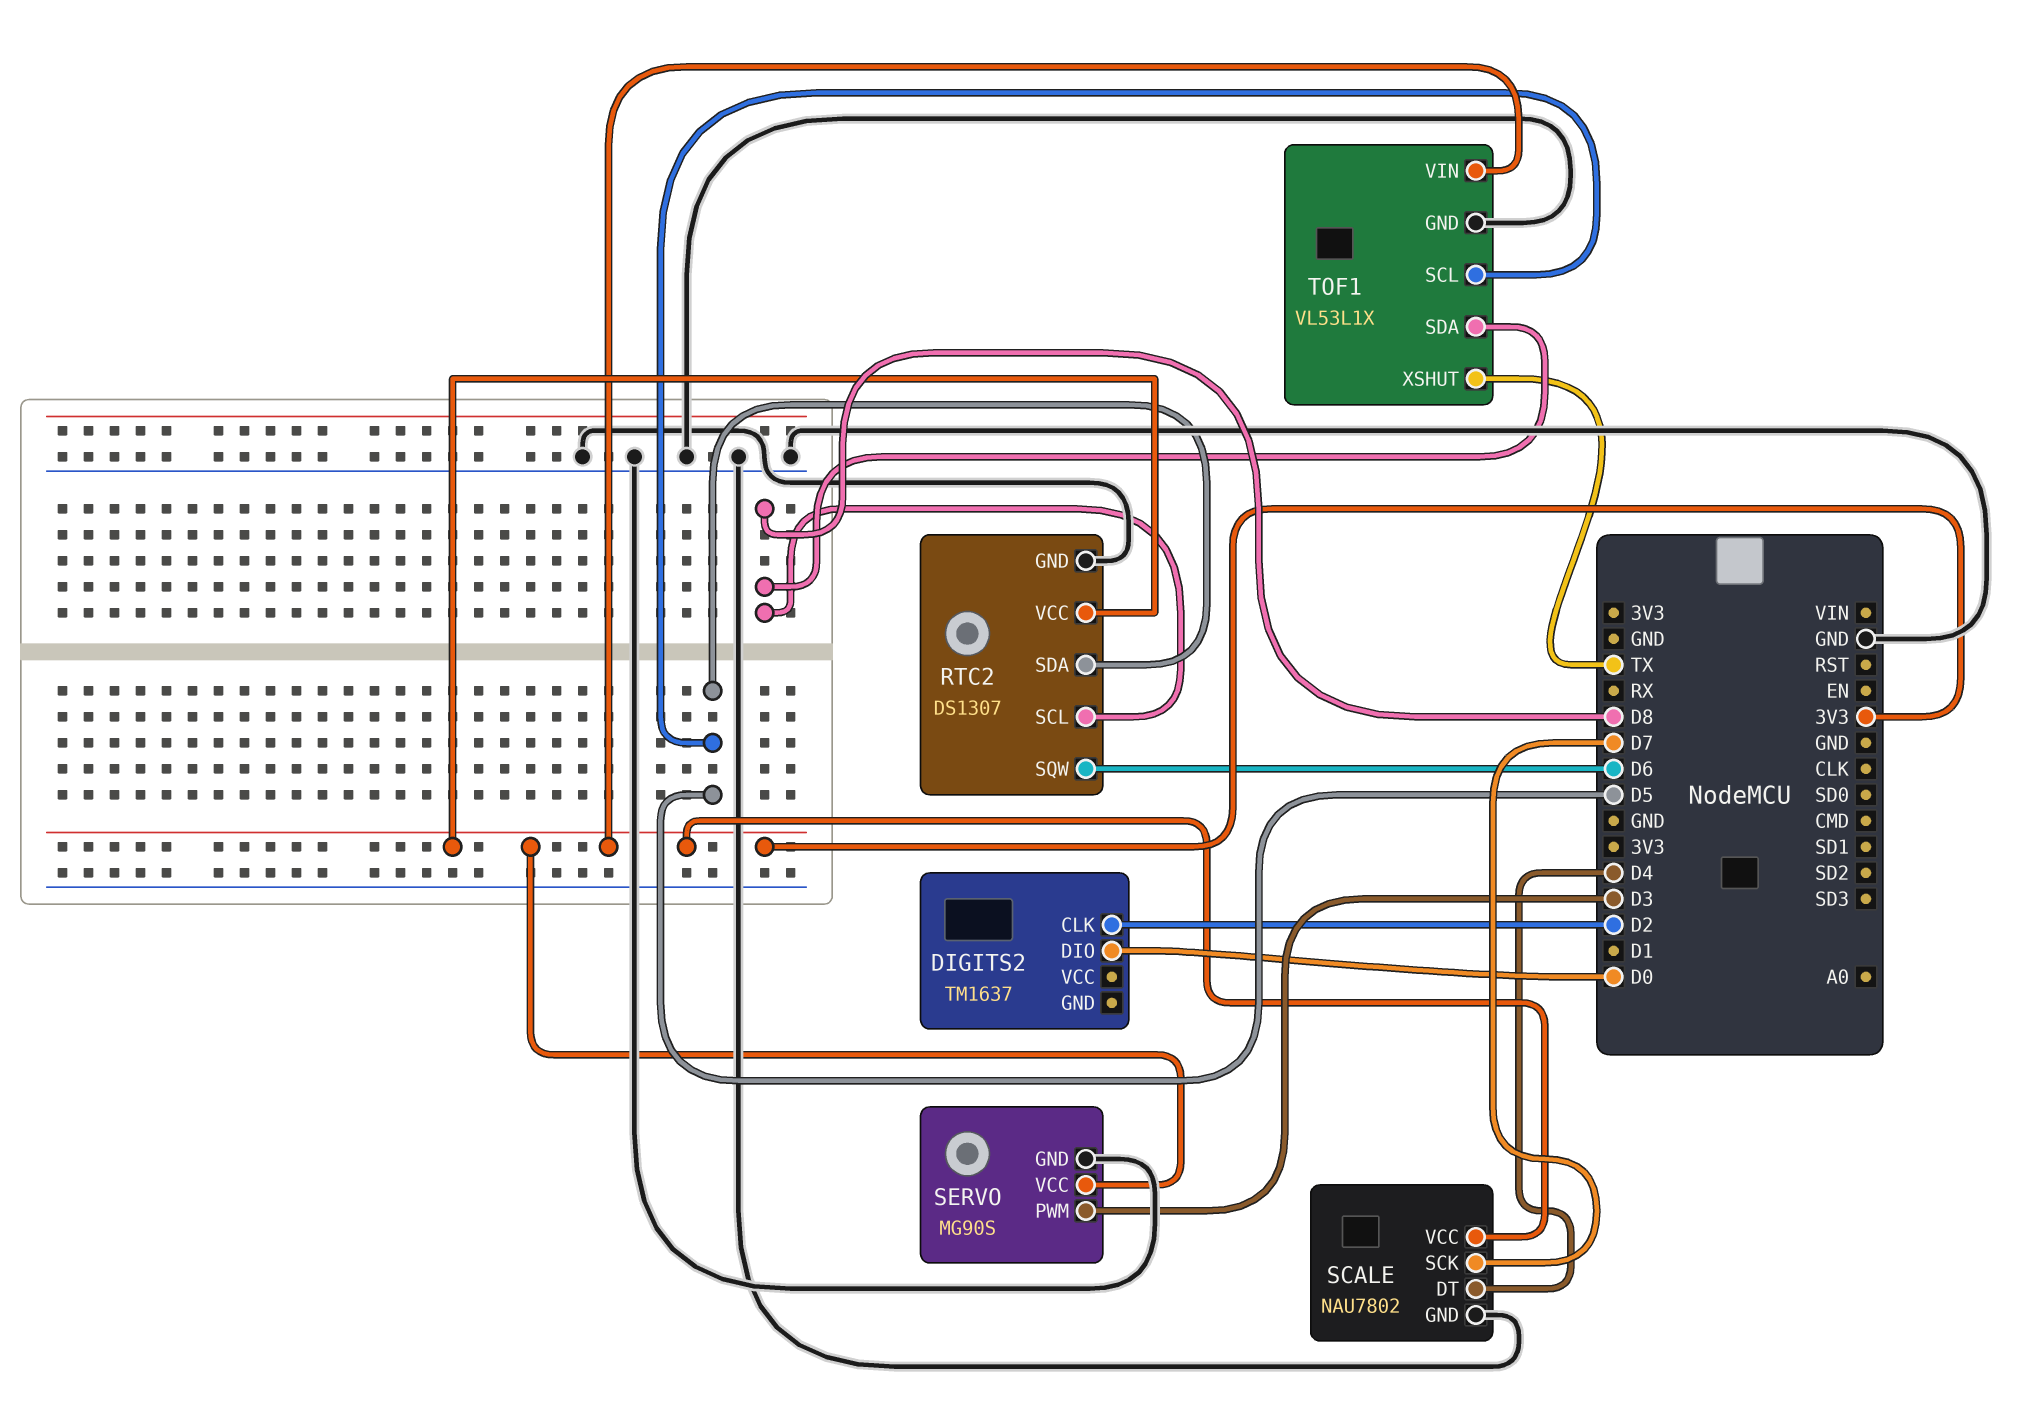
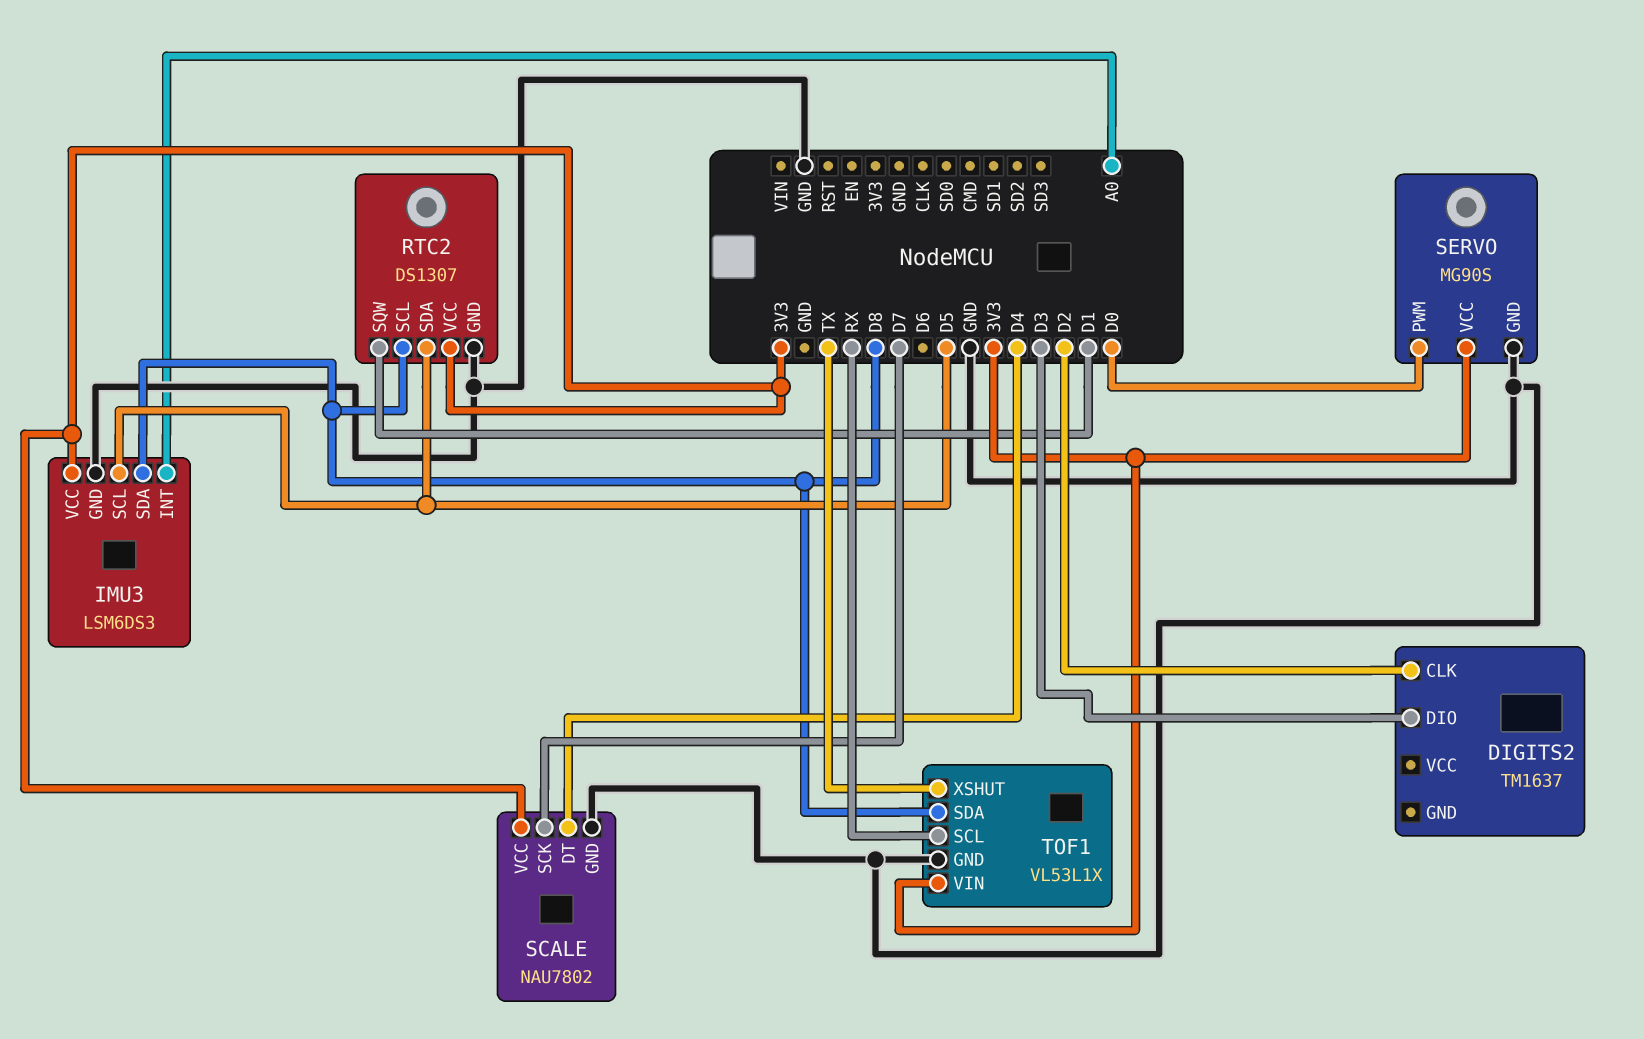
DIGITS2 pin DIO: D0 -> D3
IMU3: none -> LSM6DS3
IMU3 pin GND: none -> GND
IMU3 pin INT: none -> A0
IMU3 pin SCL: none -> D5
IMU3 pin SDA: none -> D8
IMU3 pin VCC: none -> 3V3
RTC2 pin SQW: D6 -> D1
SERVO pin PWM: D3 -> D0
TOF1 pin SCL: D5 -> RX

